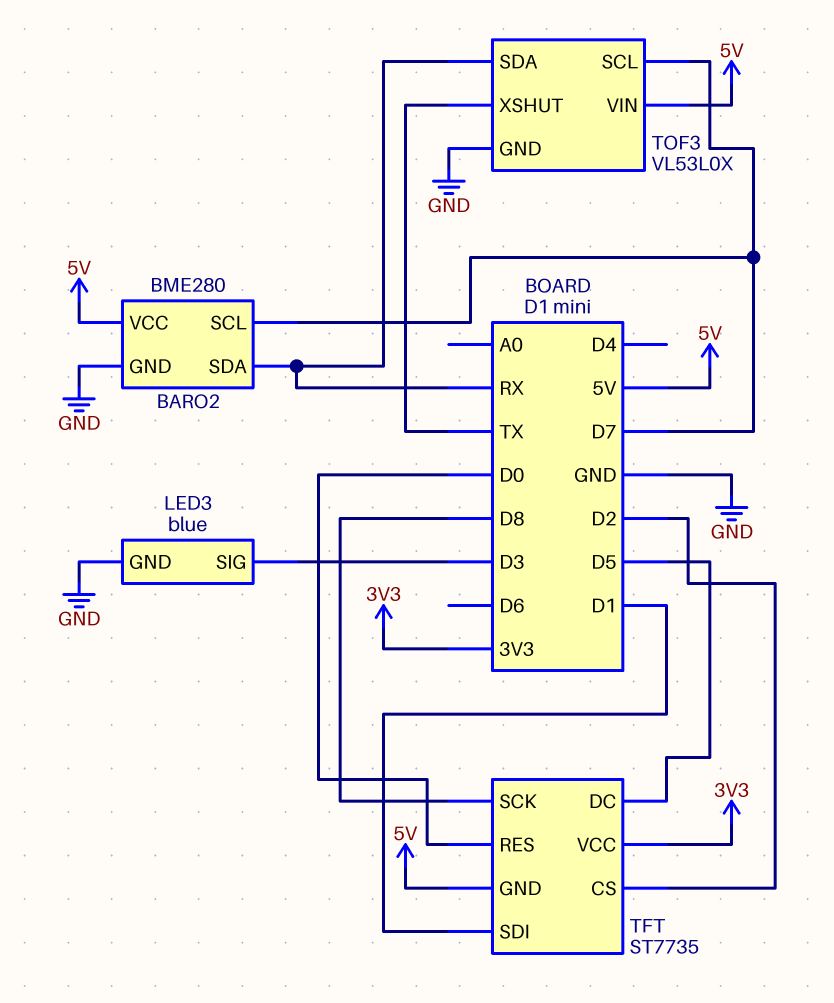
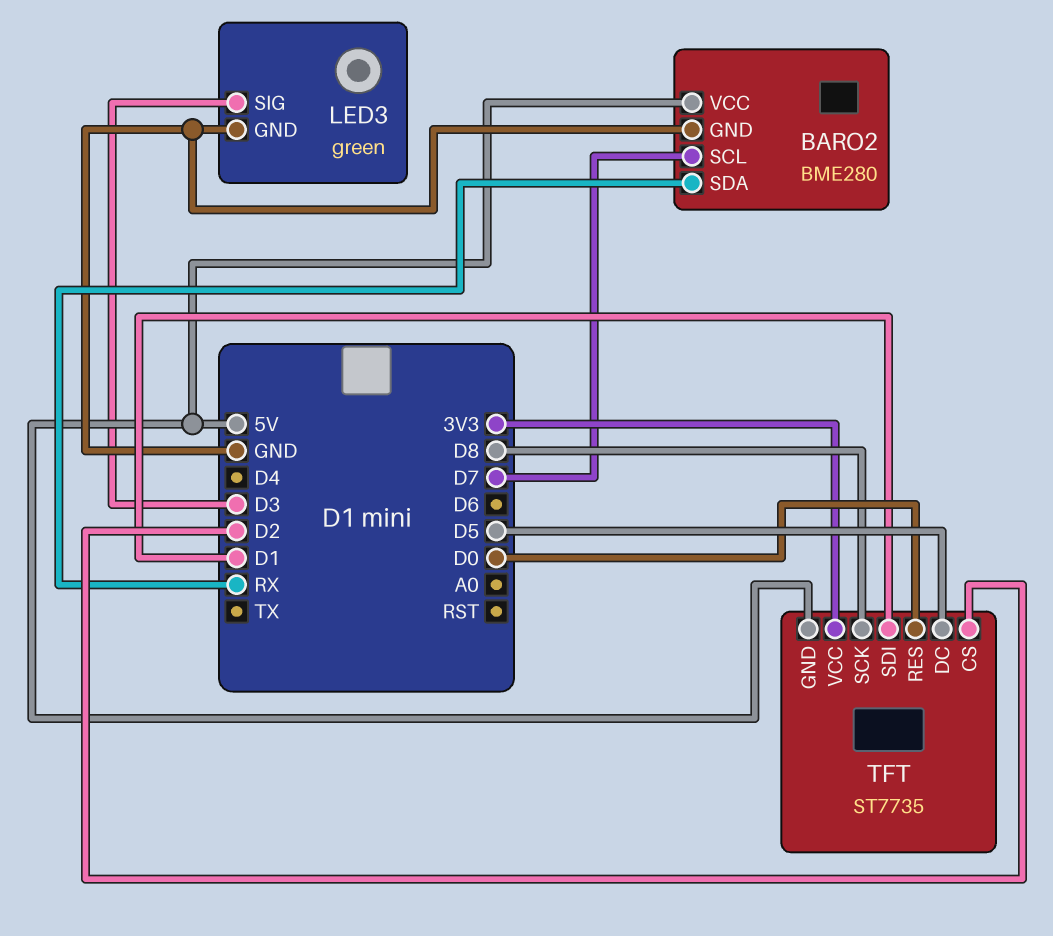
LED3: blue -> green
TOF3: VL53L0X -> none
TOF3 pin GND: GND -> none
TOF3 pin SCL: D7 -> none
TOF3 pin SDA: RX -> none
TOF3 pin VIN: 5V -> none
TOF3 pin XSHUT: TX -> none

